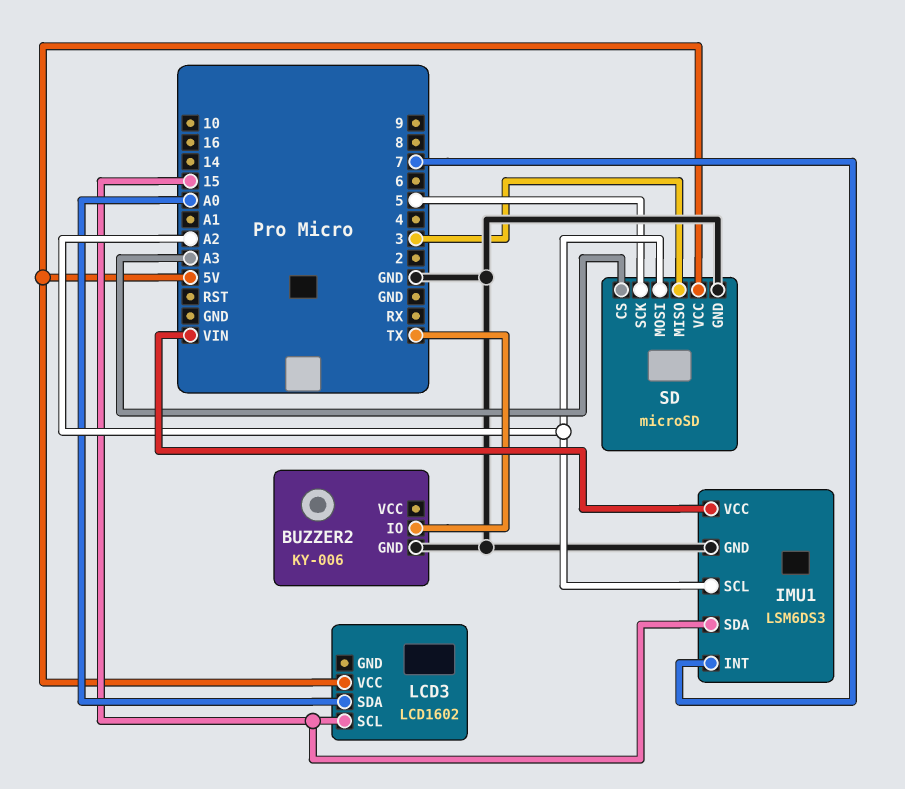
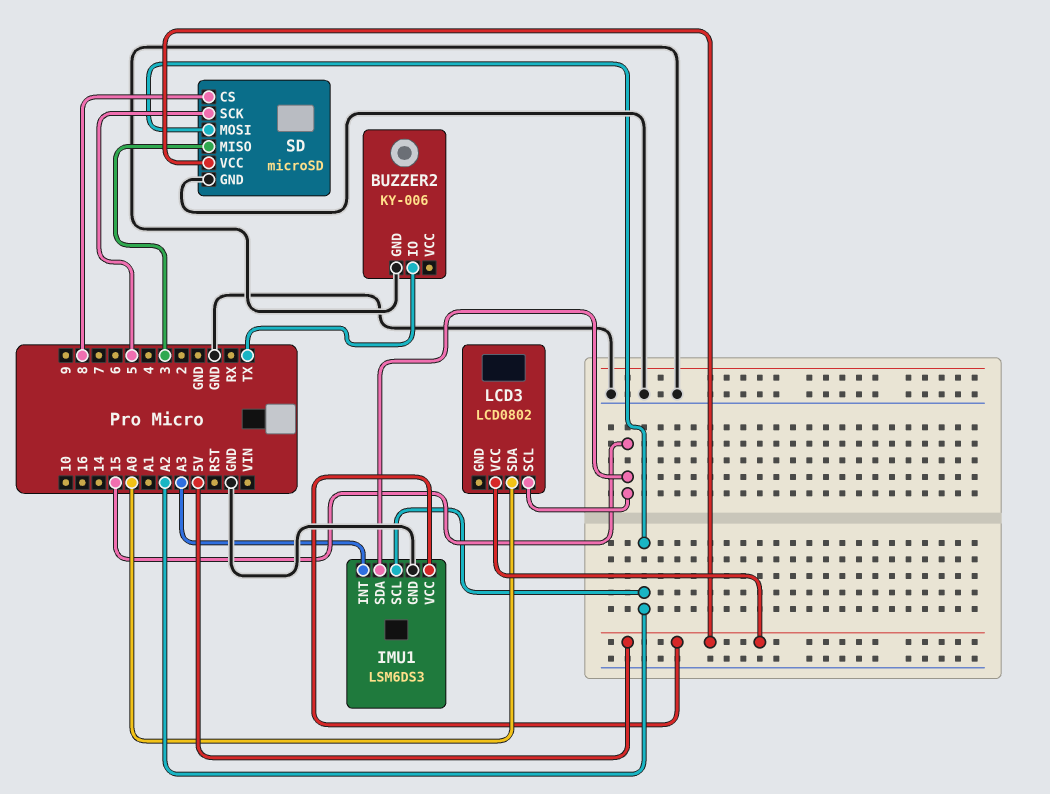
IMU1 pin INT: 7 -> A3
IMU1 pin VCC: VIN -> 5V
LCD3: LCD1602 -> LCD0802
SD pin CS: A3 -> 8

